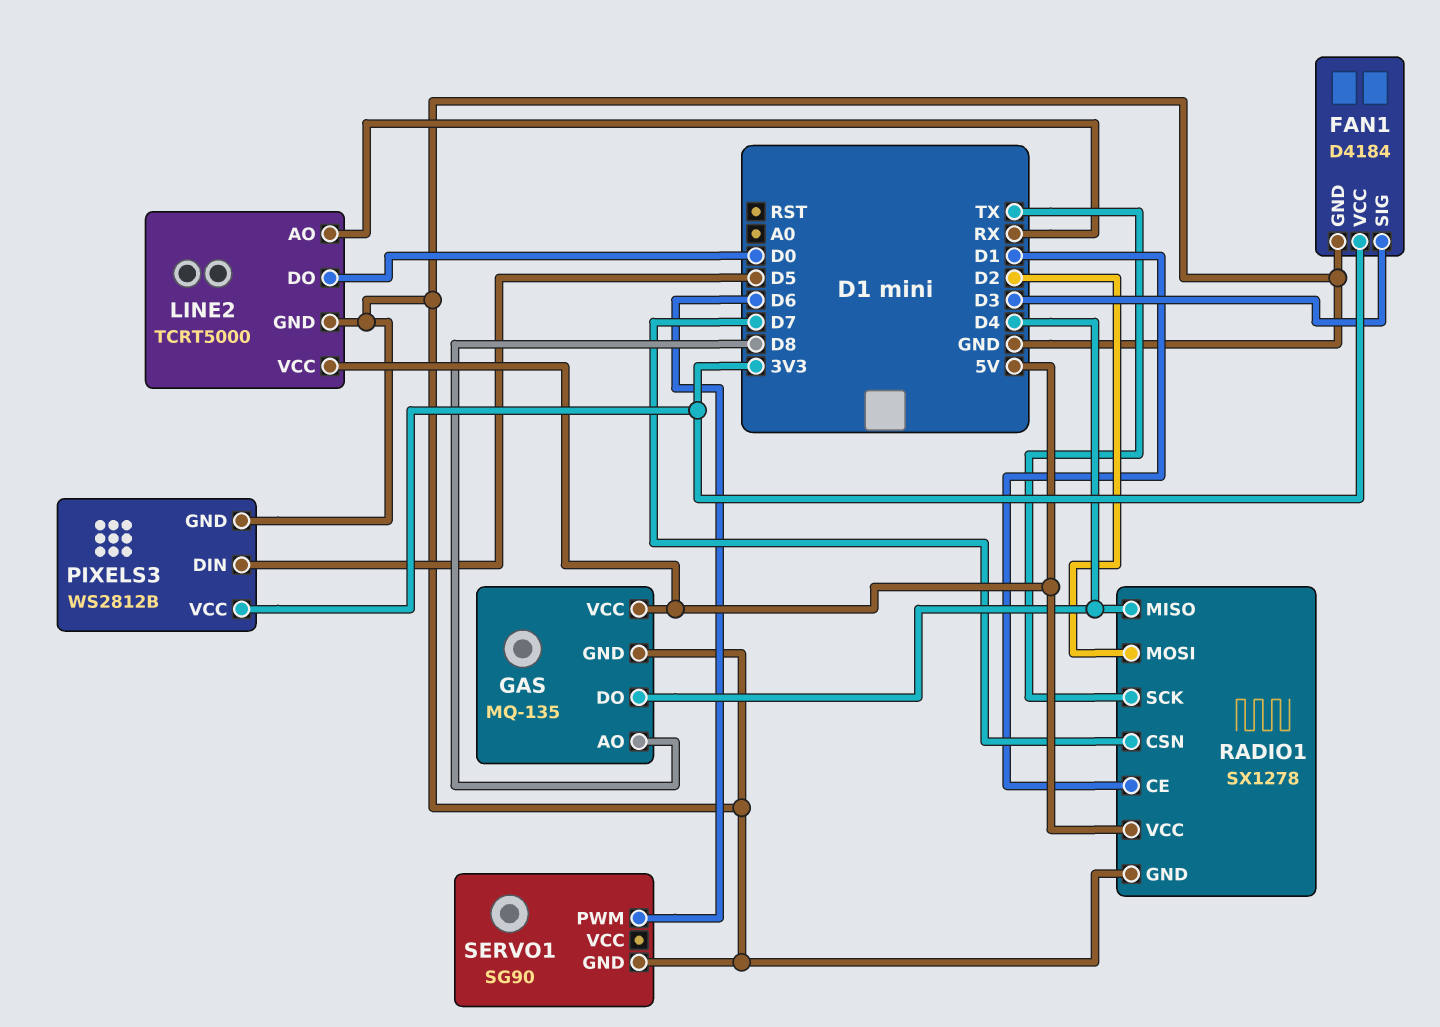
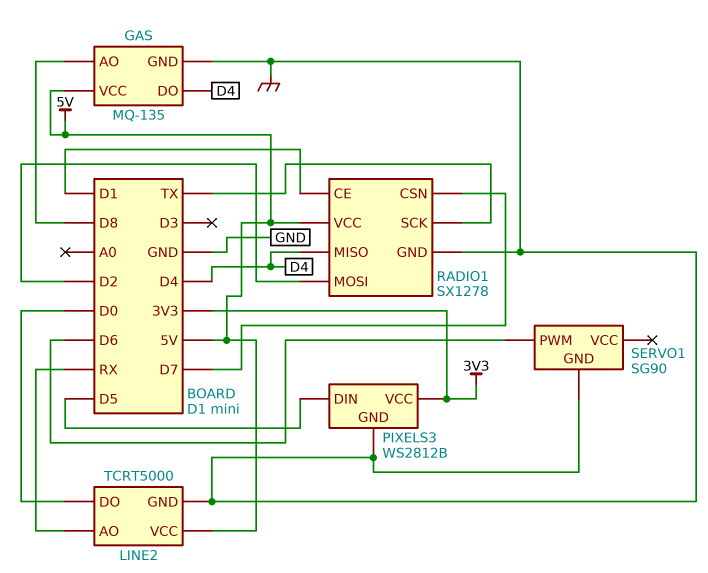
FAN1: D4184 -> none
FAN1 pin GND: GND -> none
FAN1 pin SIG: D3 -> none
FAN1 pin VCC: 3V3 -> none

